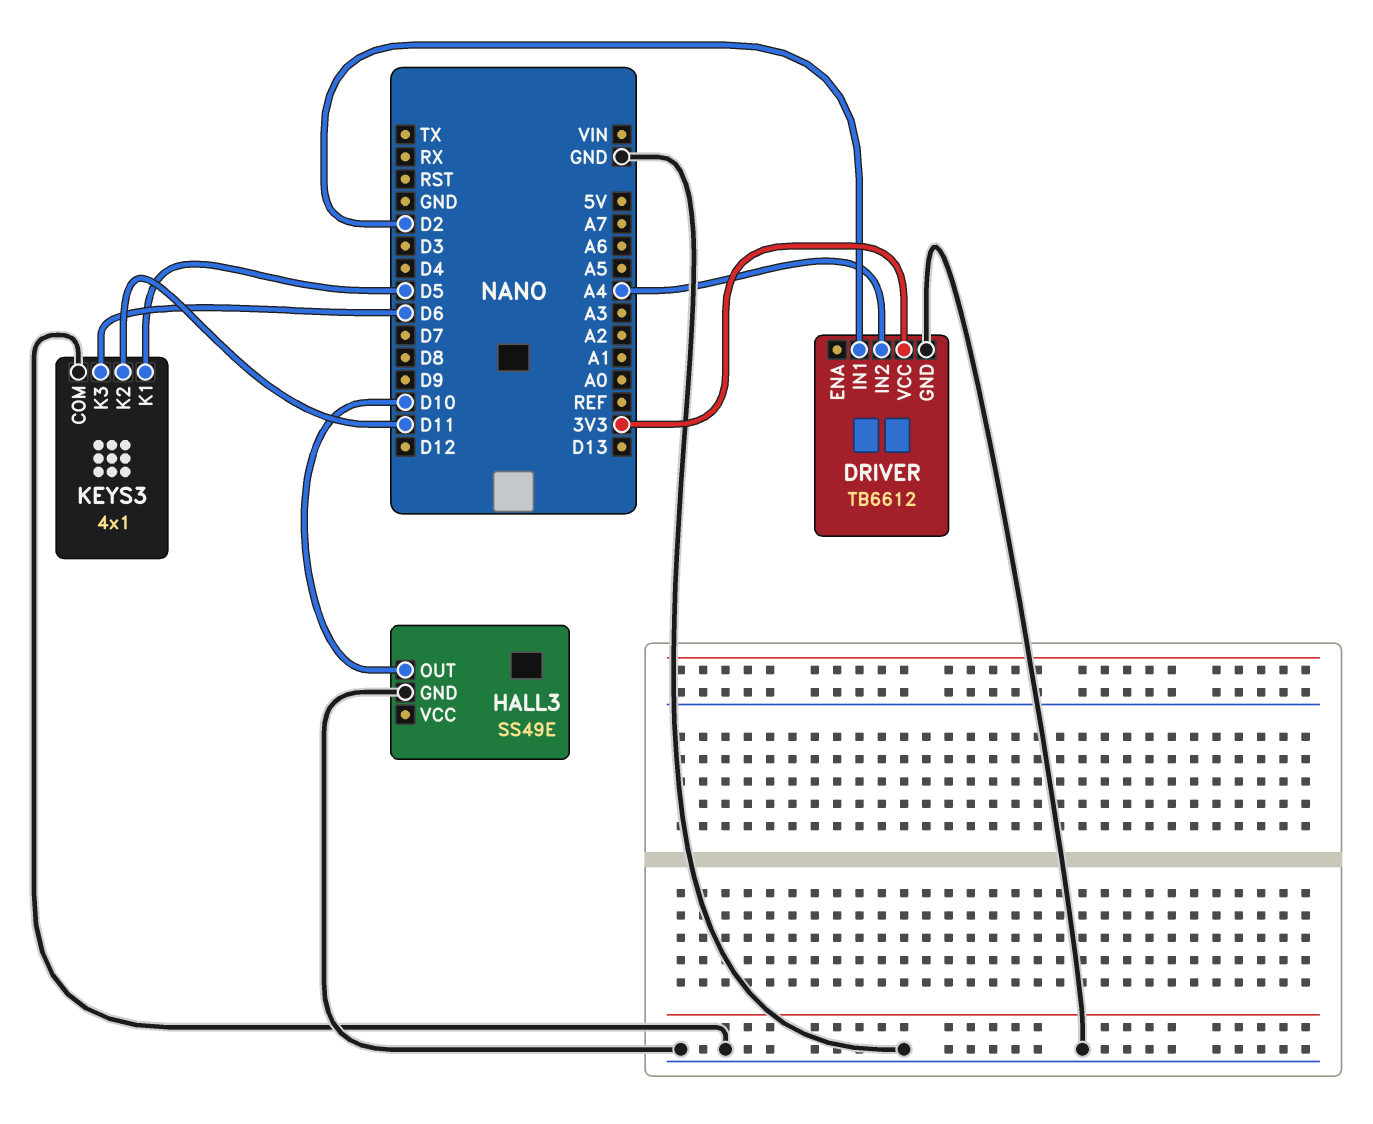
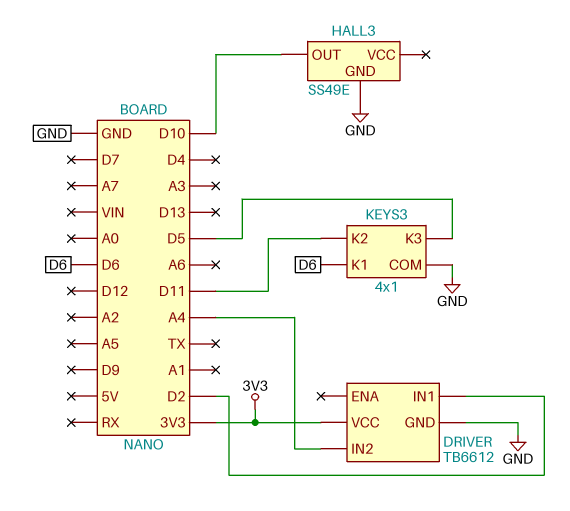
KEYS3 pin K1: D5 -> D6
KEYS3 pin K3: D6 -> D5

